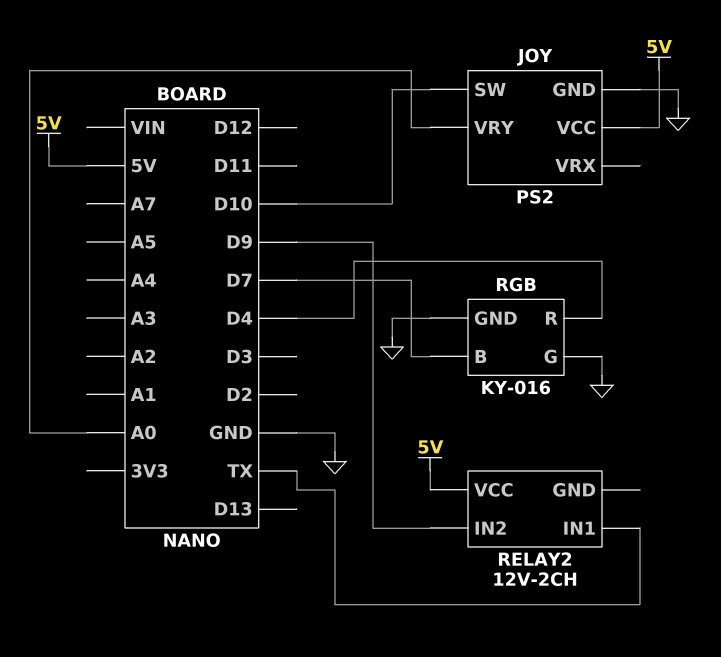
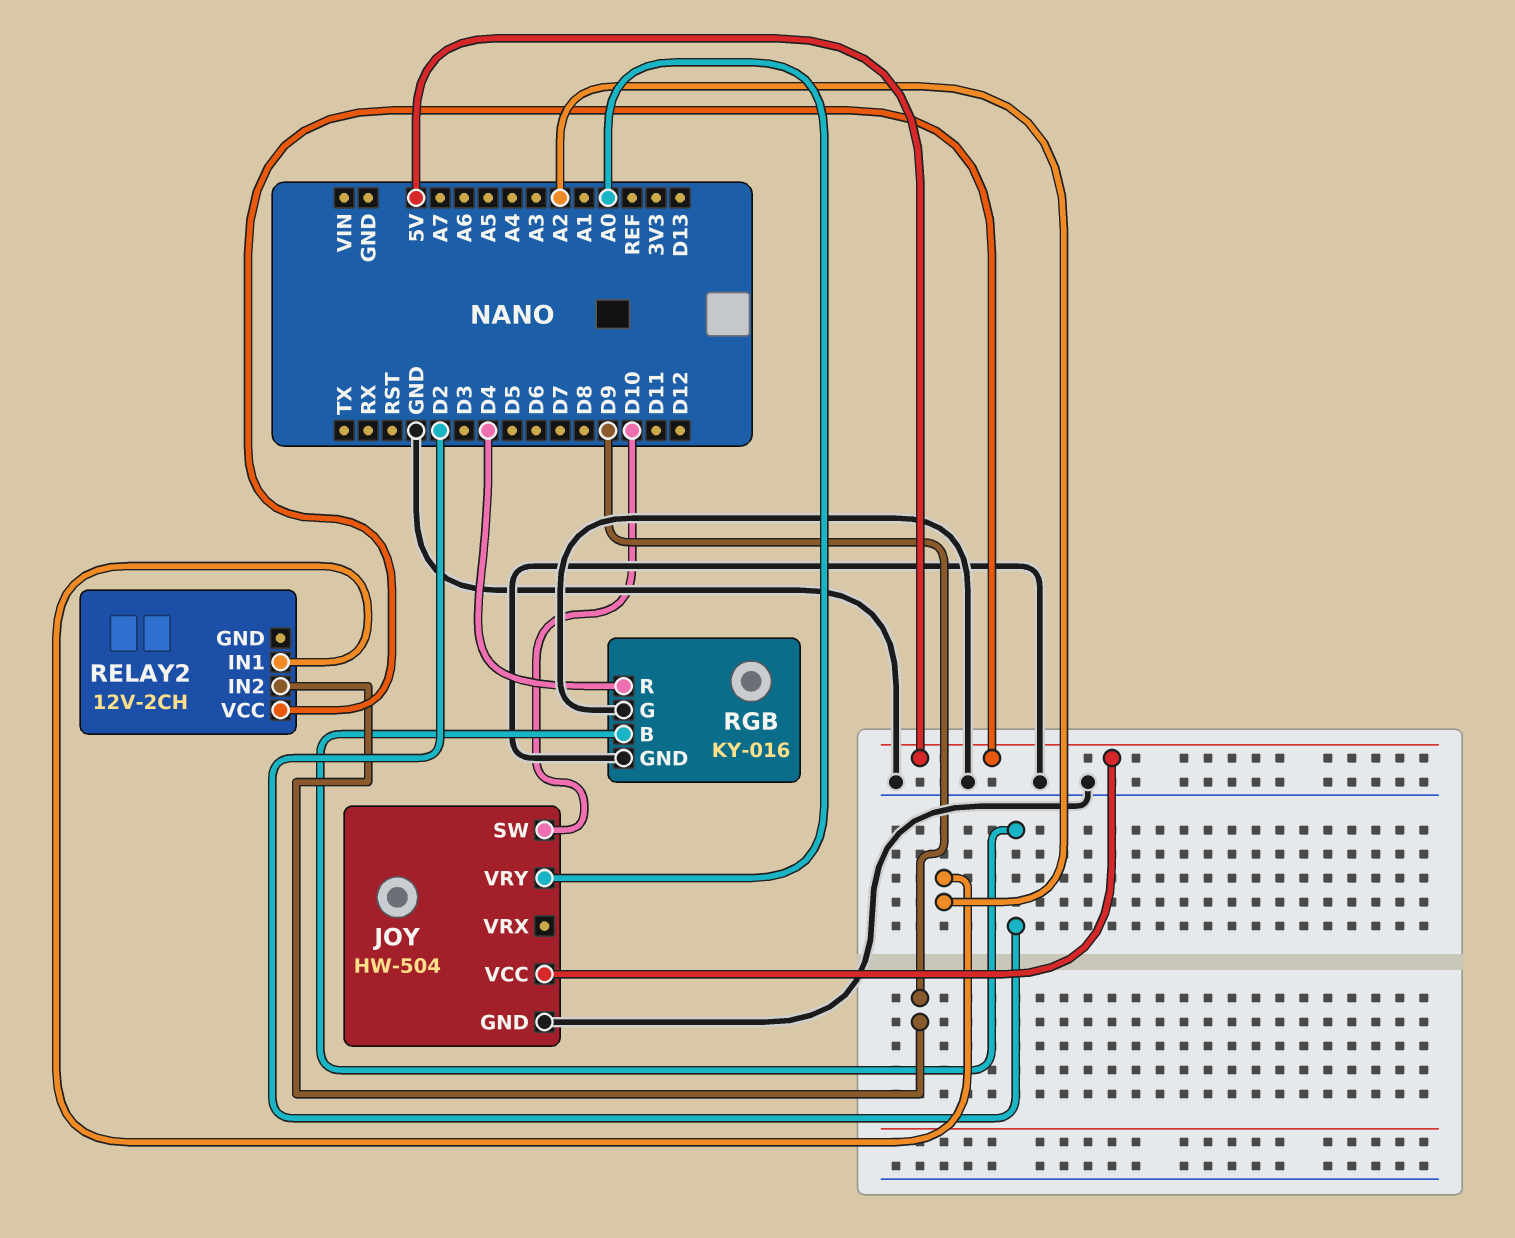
JOY: PS2 -> HW-504
RELAY2 pin IN1: TX -> A2
RGB pin B: D7 -> D2

